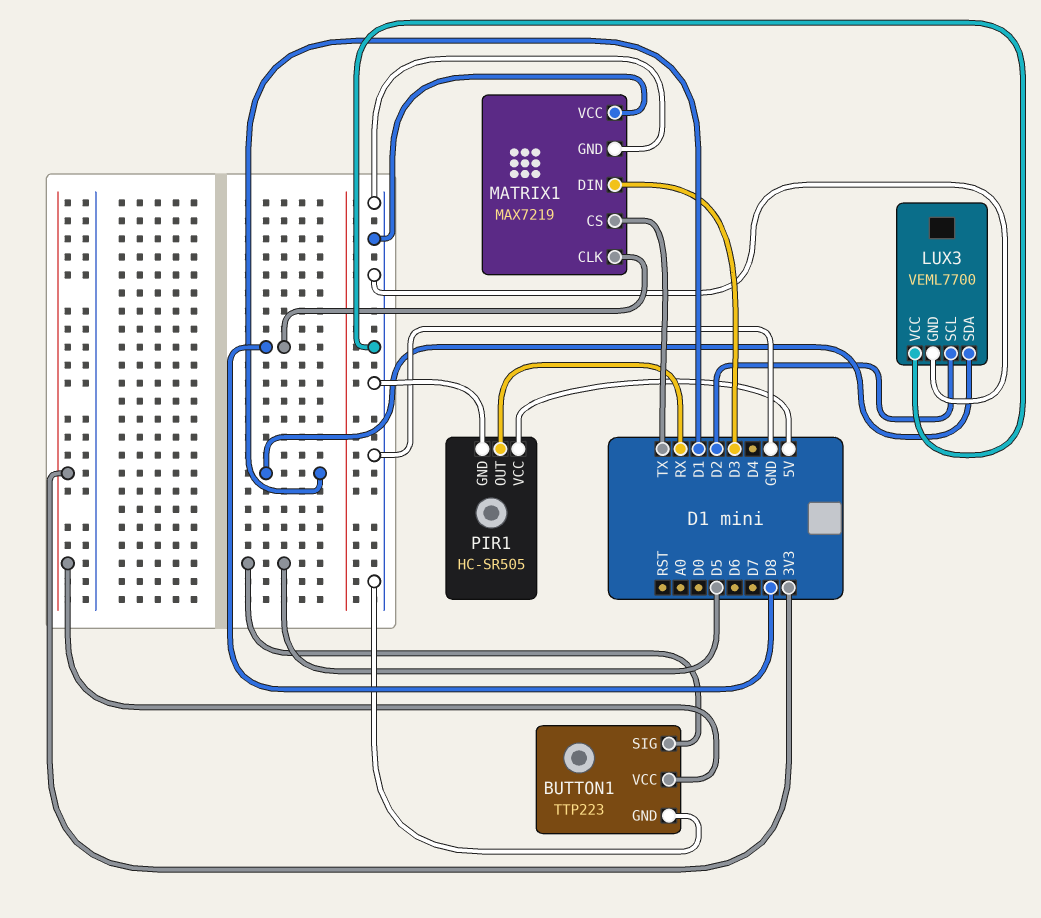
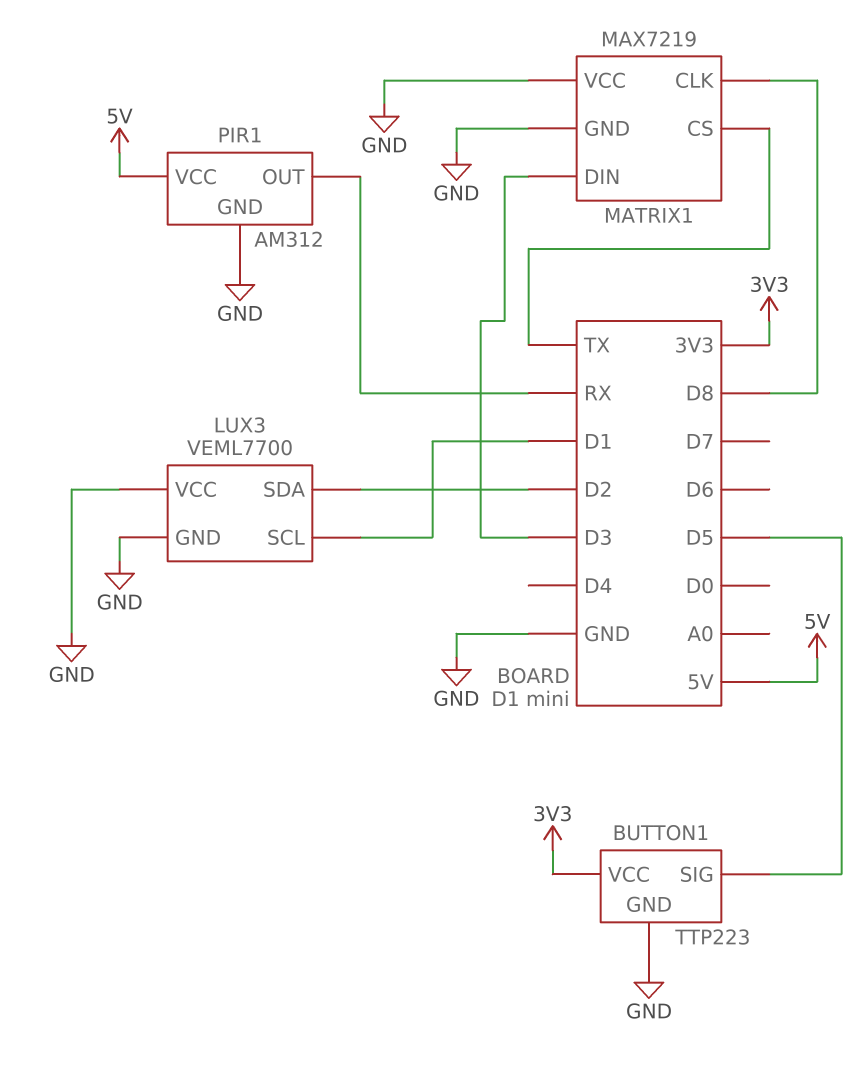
LUX3 pin SCL: D2 -> D1
LUX3 pin SDA: D1 -> D2
PIR1: HC-SR505 -> AM312

